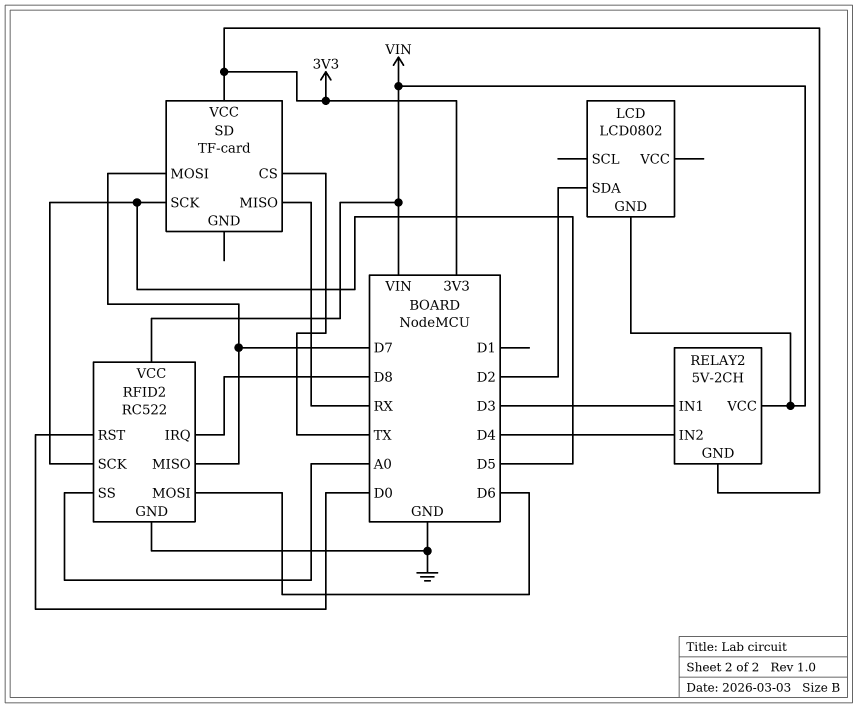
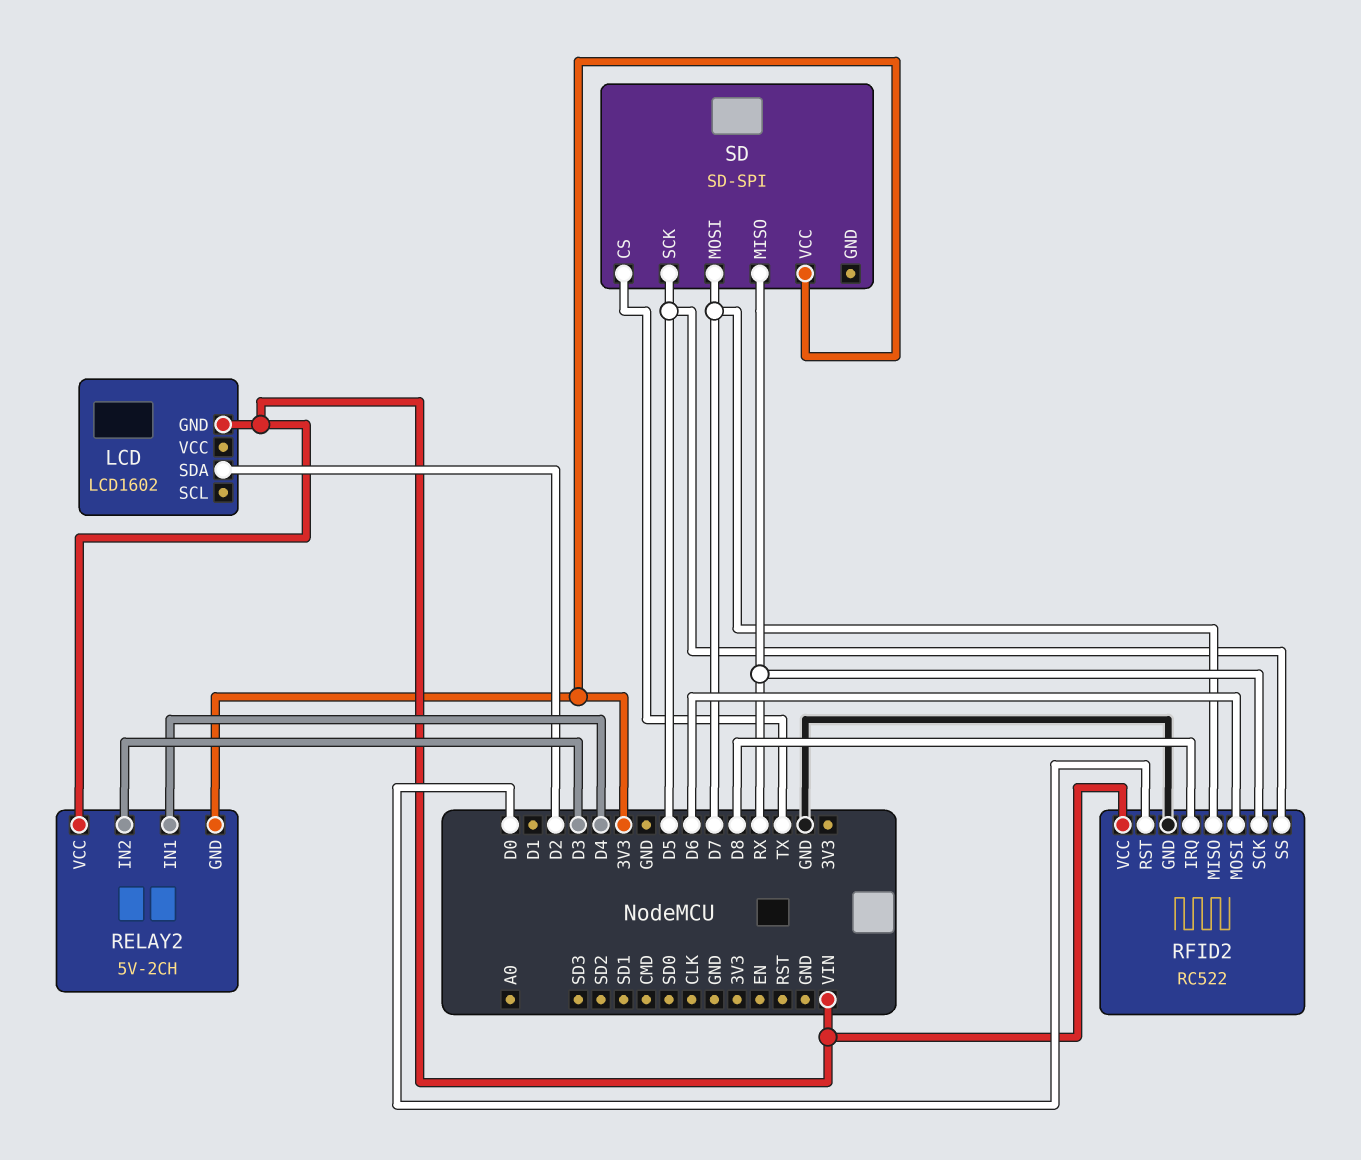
LCD: LCD0802 -> LCD1602
RELAY2 pin IN1: D3 -> D4
RELAY2 pin IN2: D4 -> D3
RFID2 pin SCK: D5 -> RX
RFID2 pin SS: A0 -> D5
SD: TF-card -> SD-SPI

